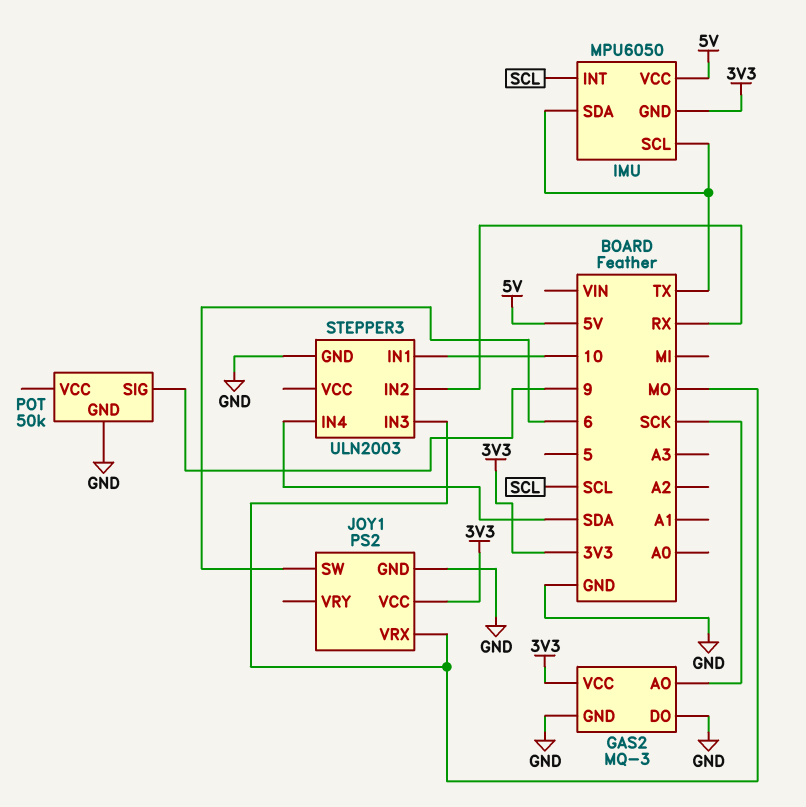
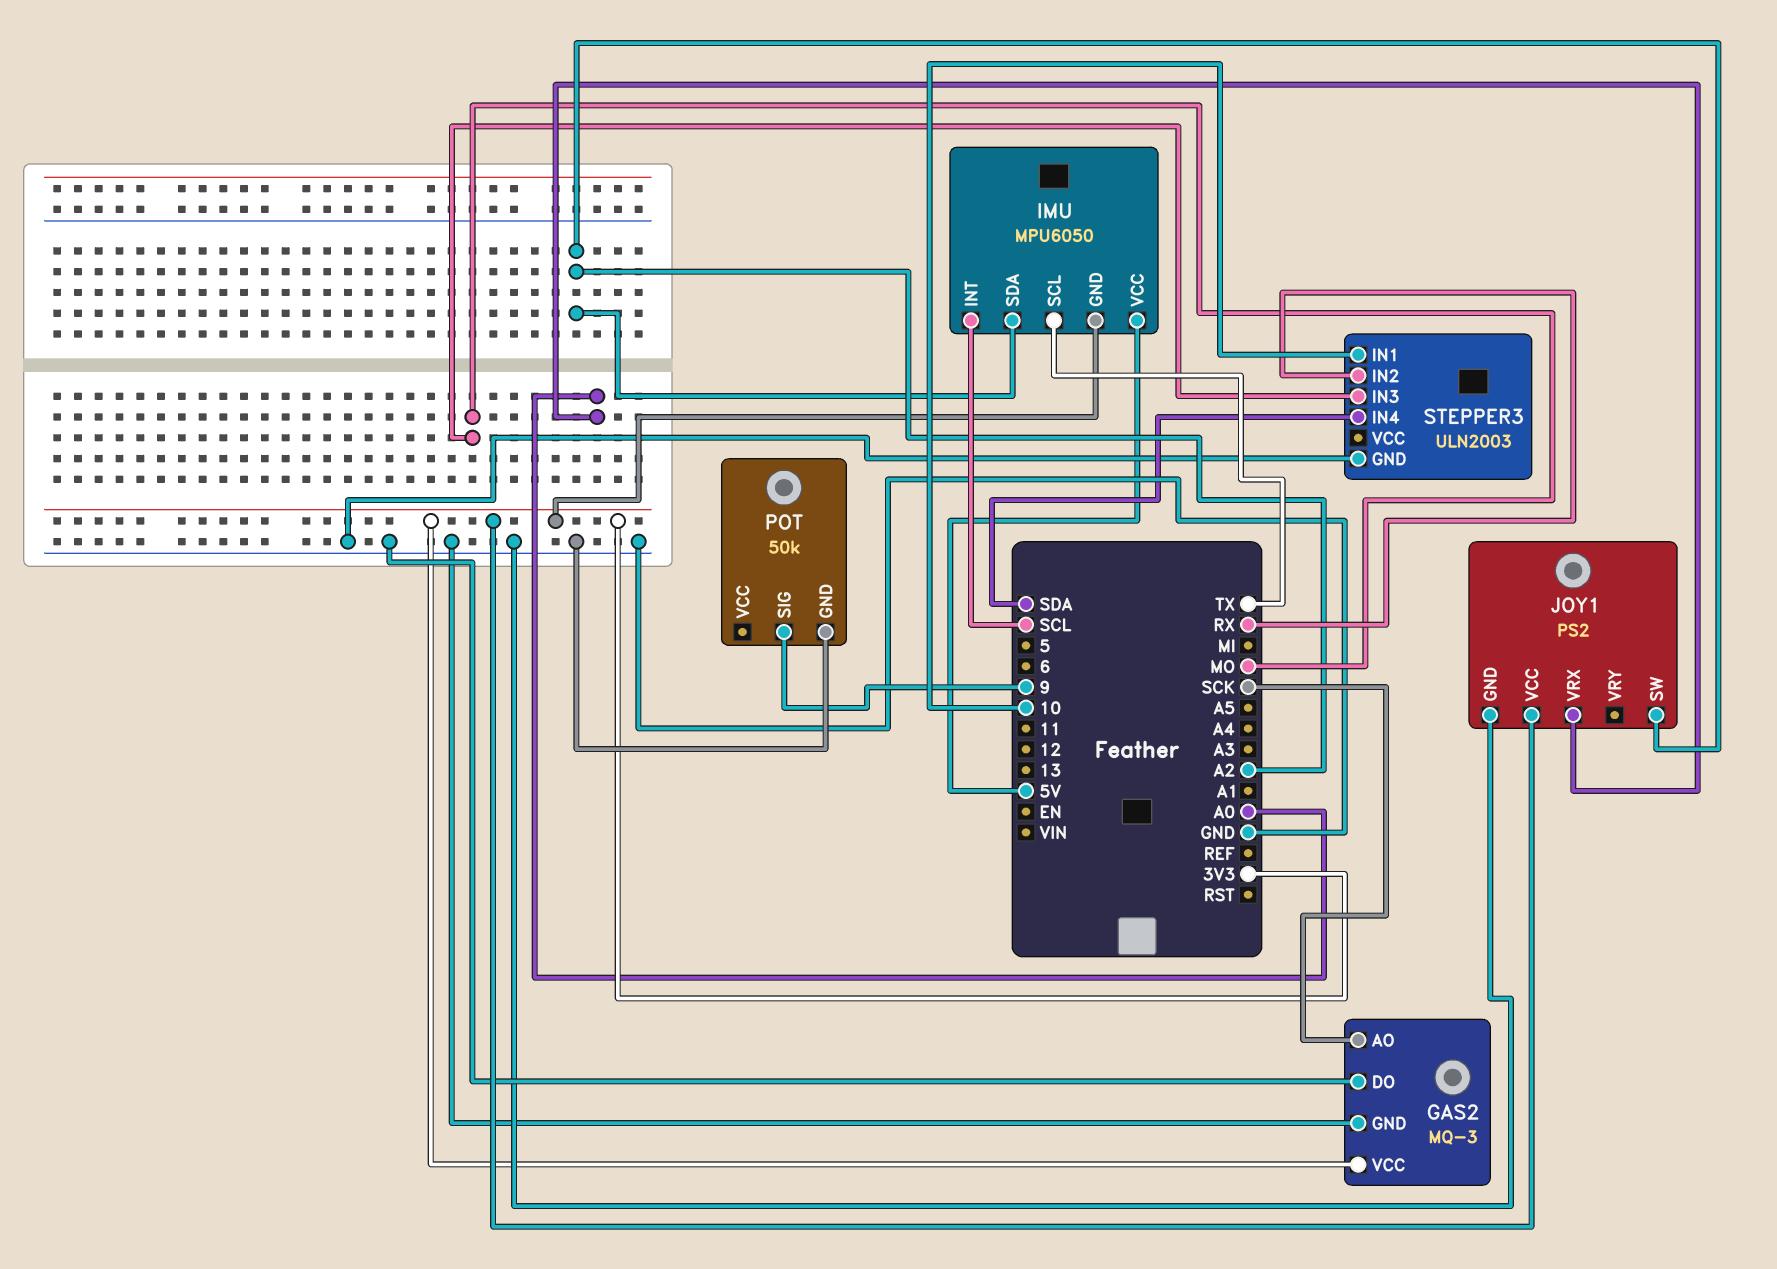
IMU pin SDA: TX -> A2
JOY1 pin SW: 6 -> A2
JOY1 pin VRX: MO -> A0

